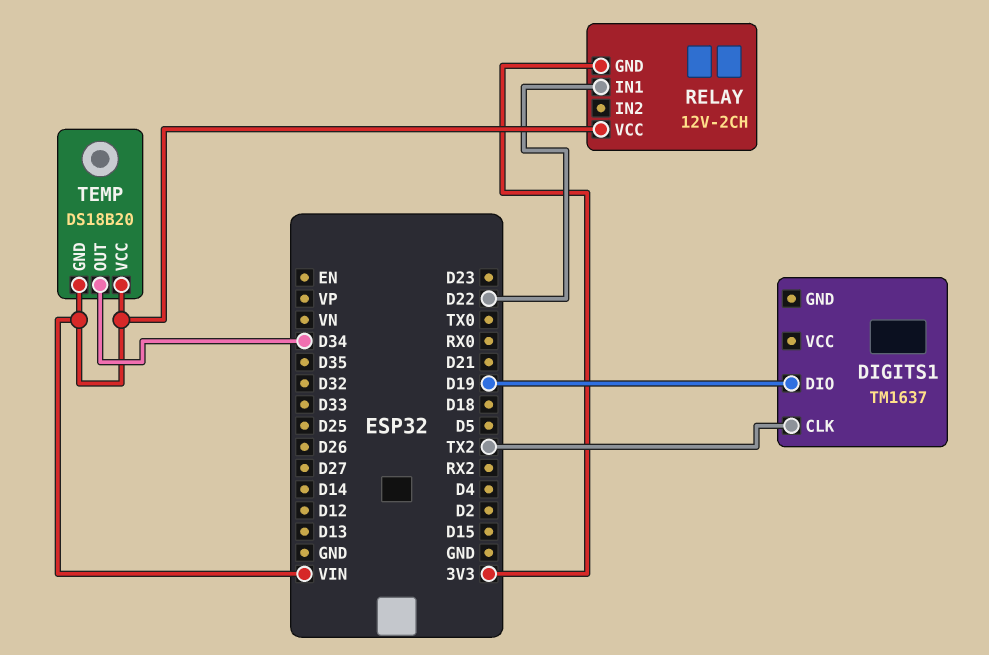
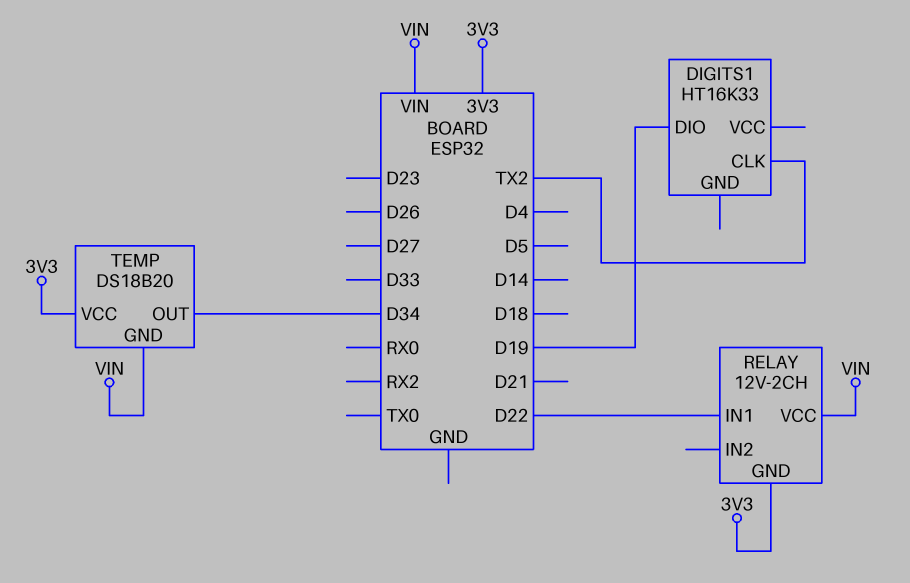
DIGITS1: TM1637 -> HT16K33
TEMP pin VCC: VIN -> 3V3

